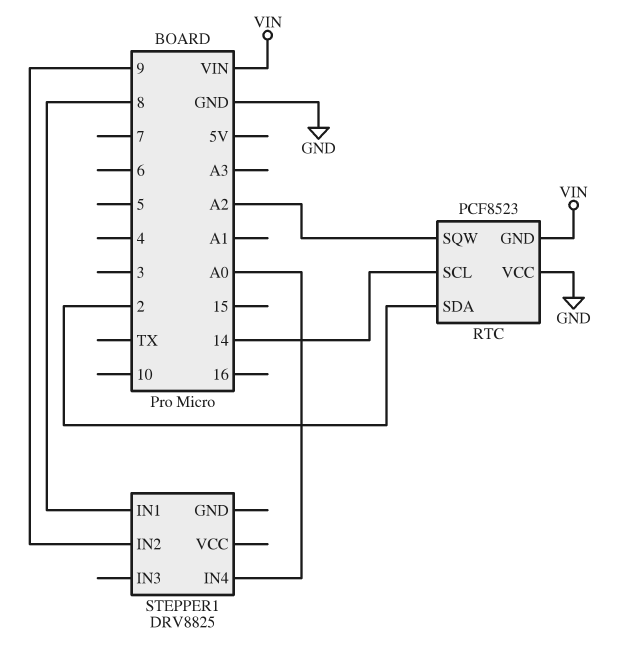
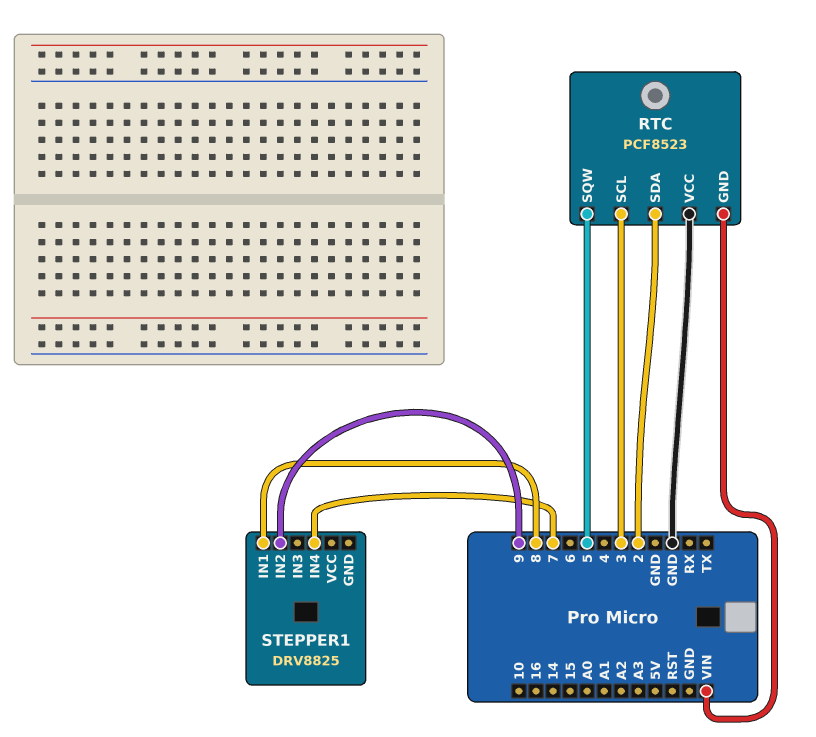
RTC pin SCL: 14 -> 3
RTC pin SQW: A2 -> 5
STEPPER1 pin IN4: A0 -> 7

